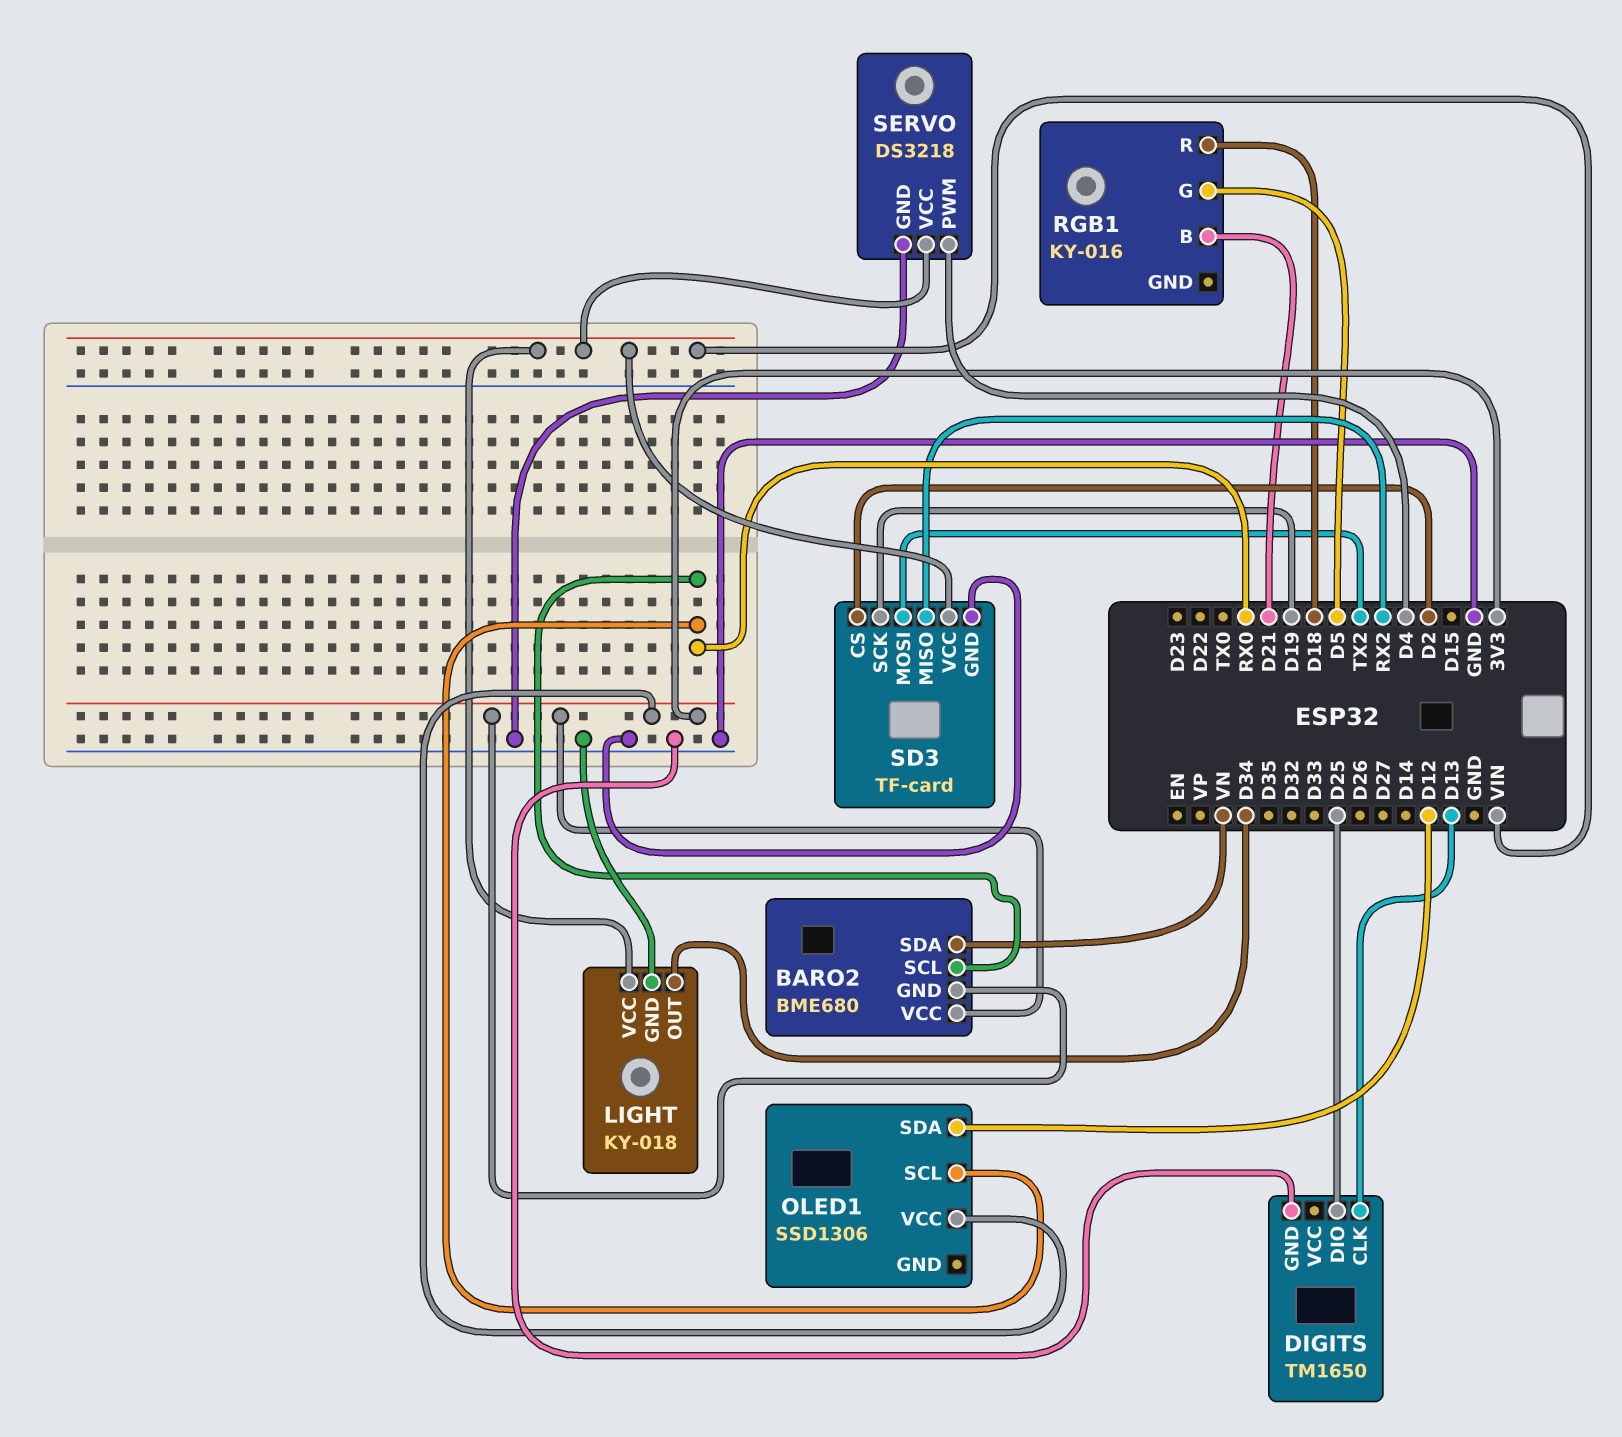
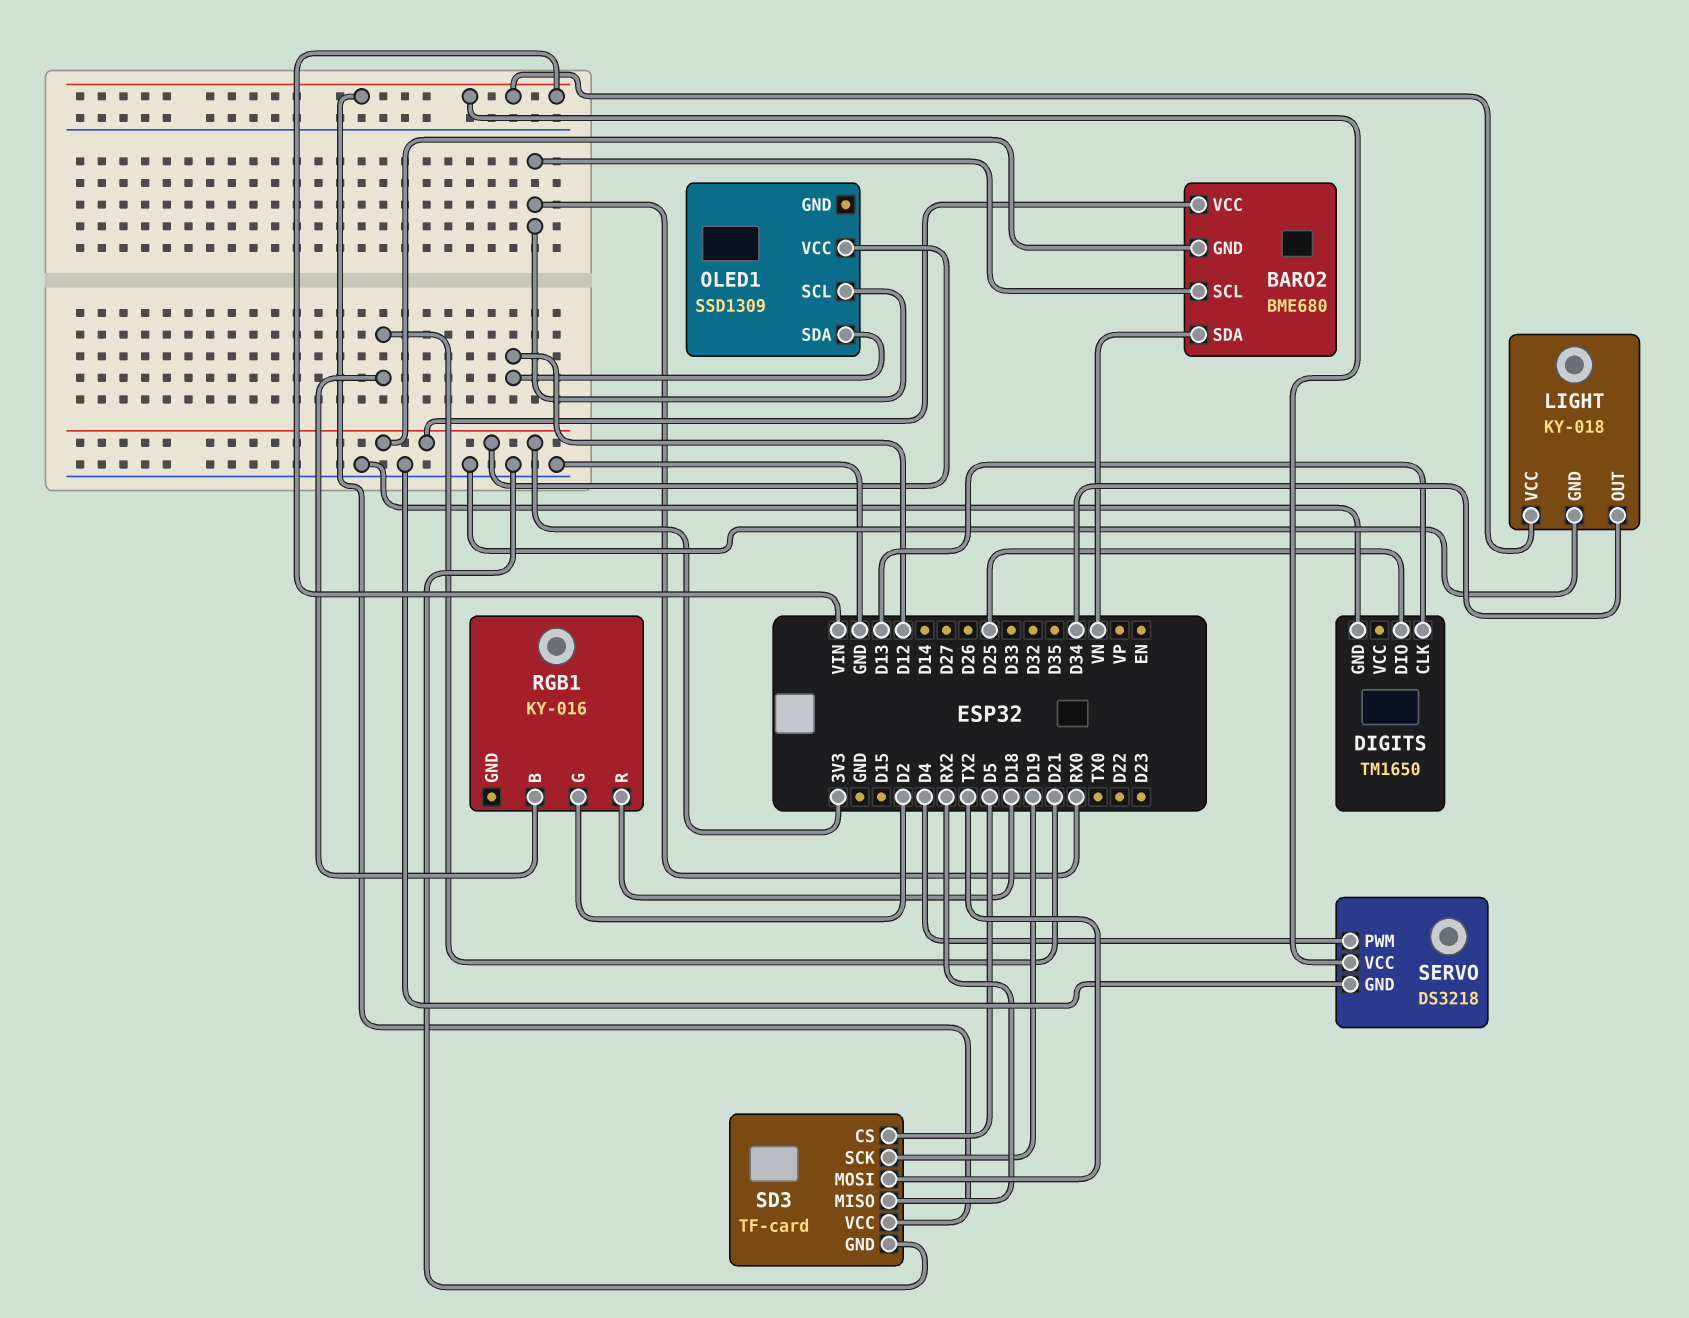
OLED1: SSD1306 -> SSD1309
RGB1 pin G: D5 -> D2
SD3 pin CS: D2 -> D5

